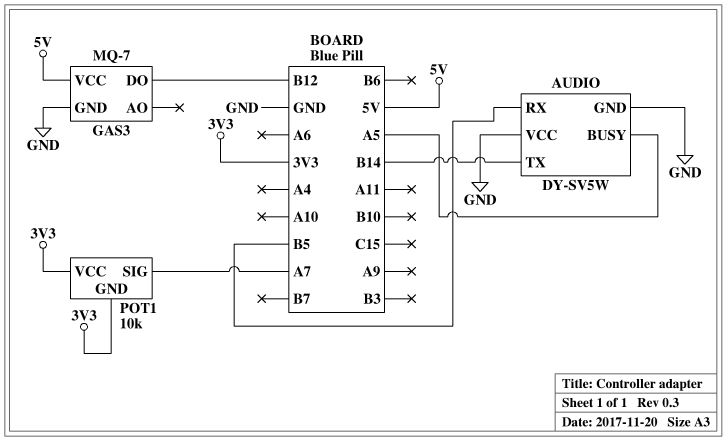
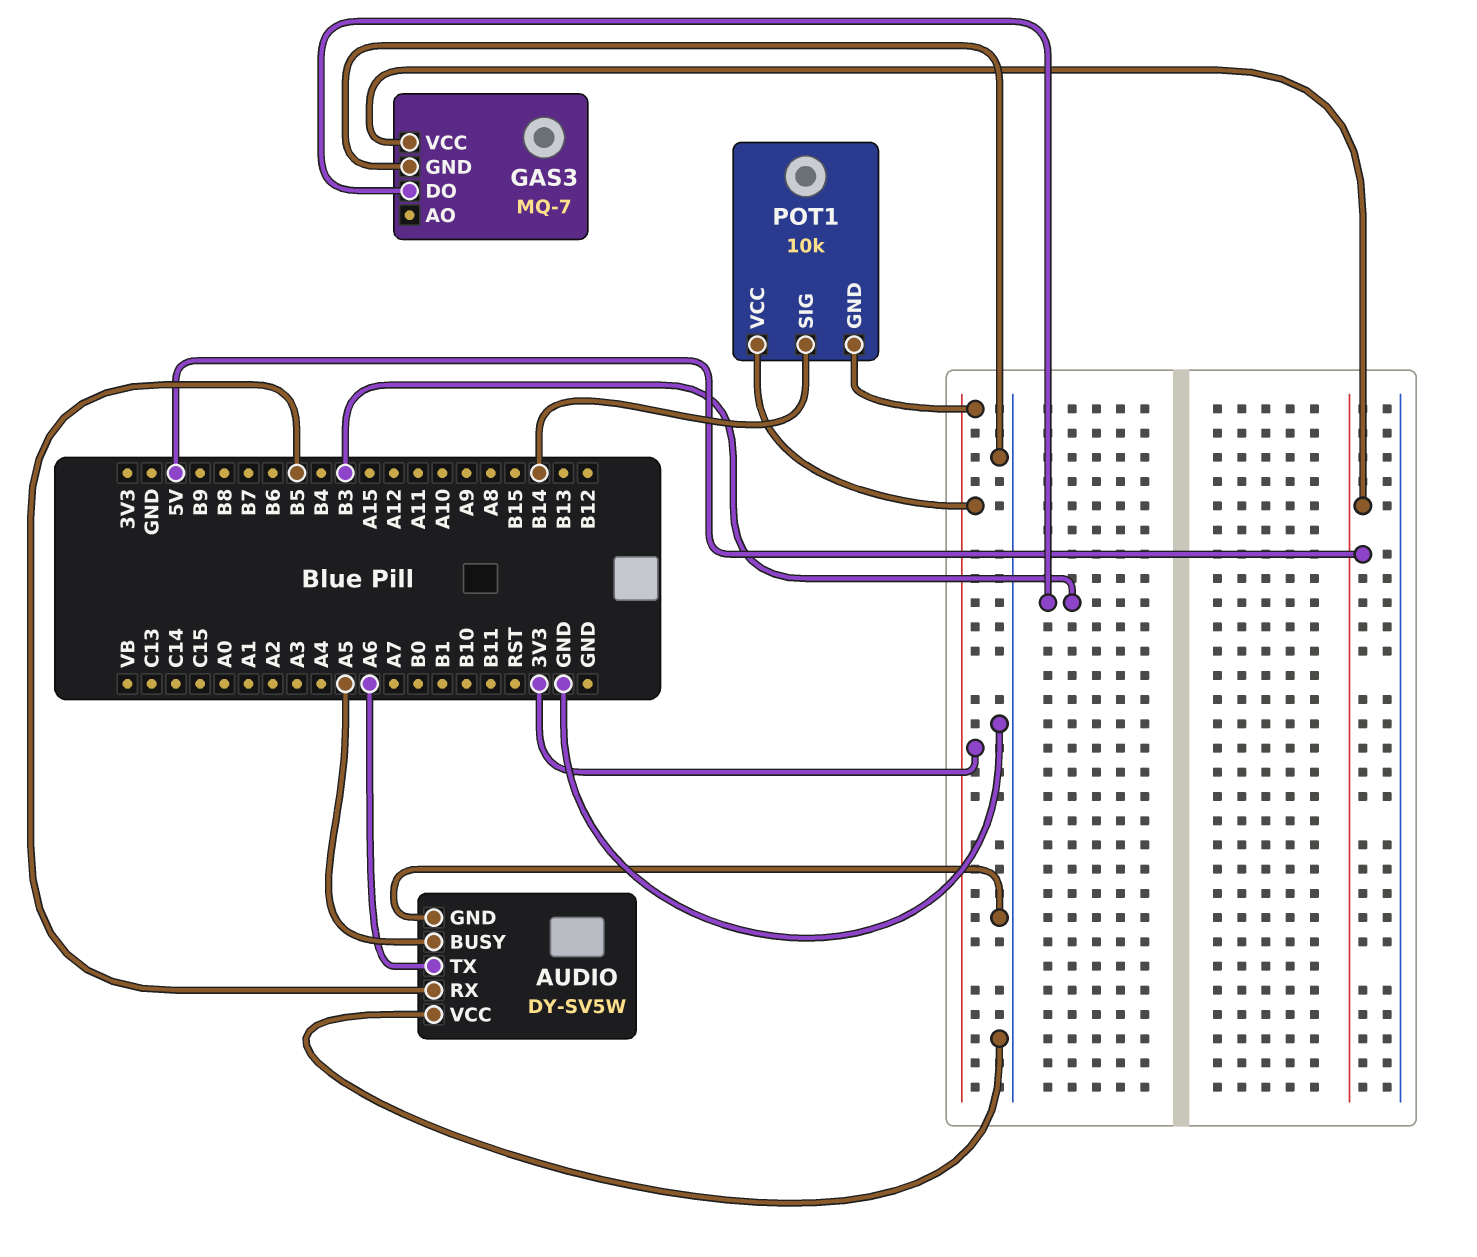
AUDIO pin TX: B14 -> A6
GAS3 pin DO: B12 -> B3
POT1 pin SIG: A7 -> B14

